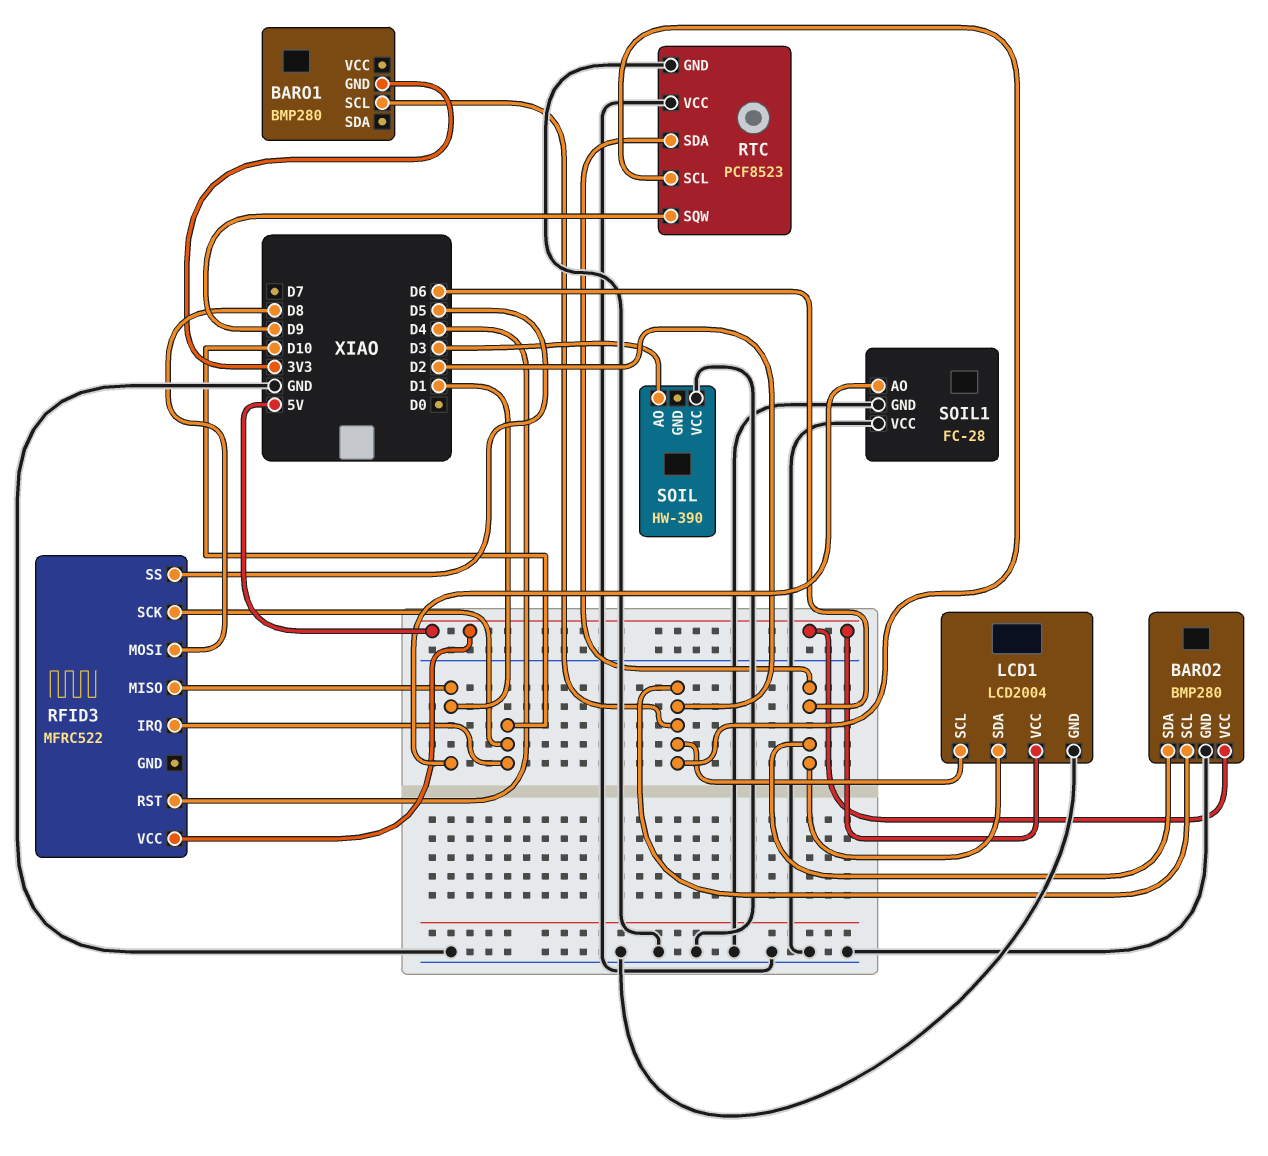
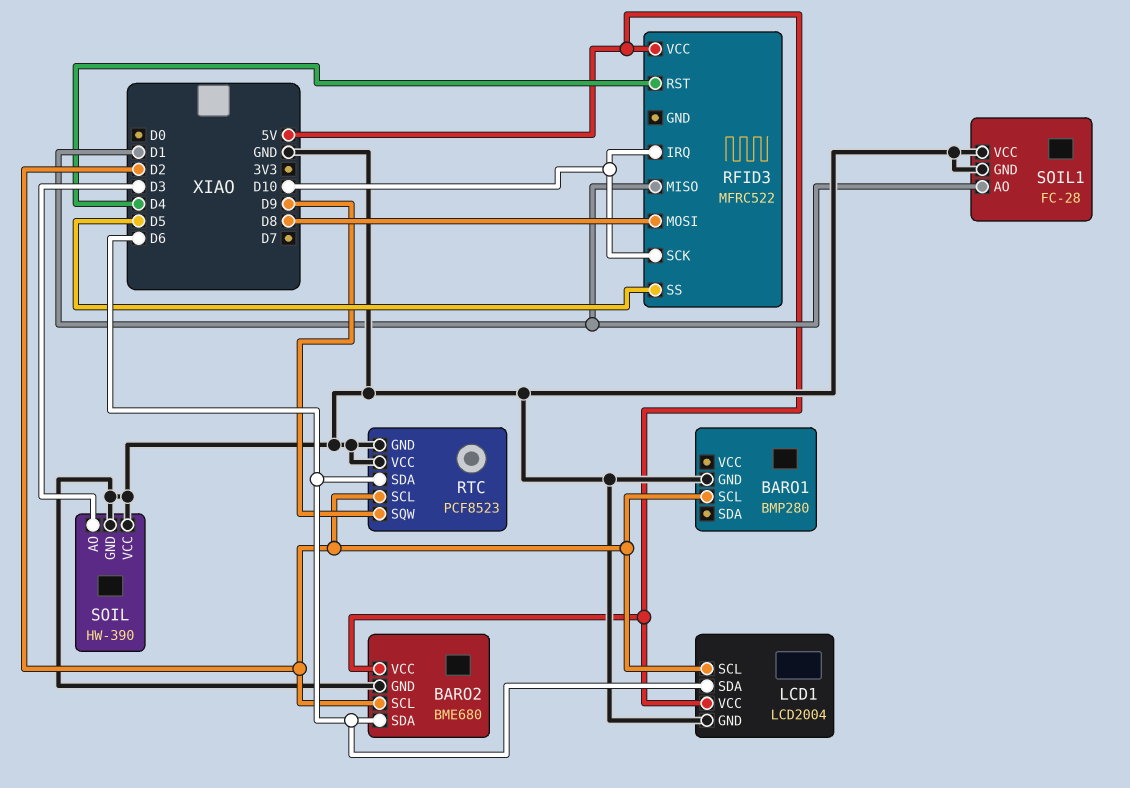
BARO1 pin GND: 3V3 -> GND
BARO2: BMP280 -> BME680
SOIL pin GND: none -> GND

